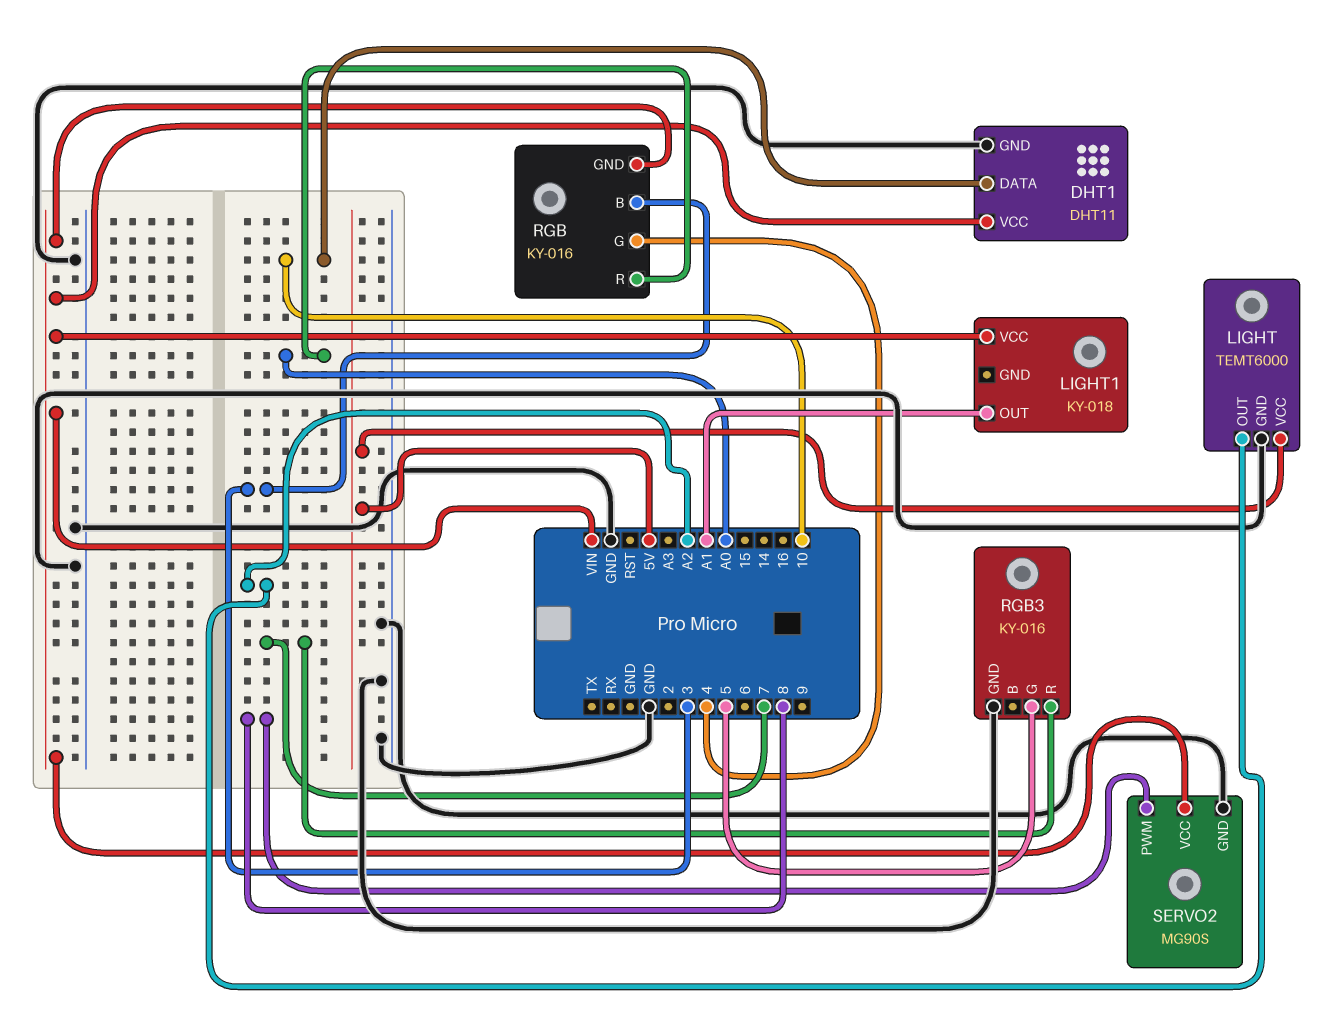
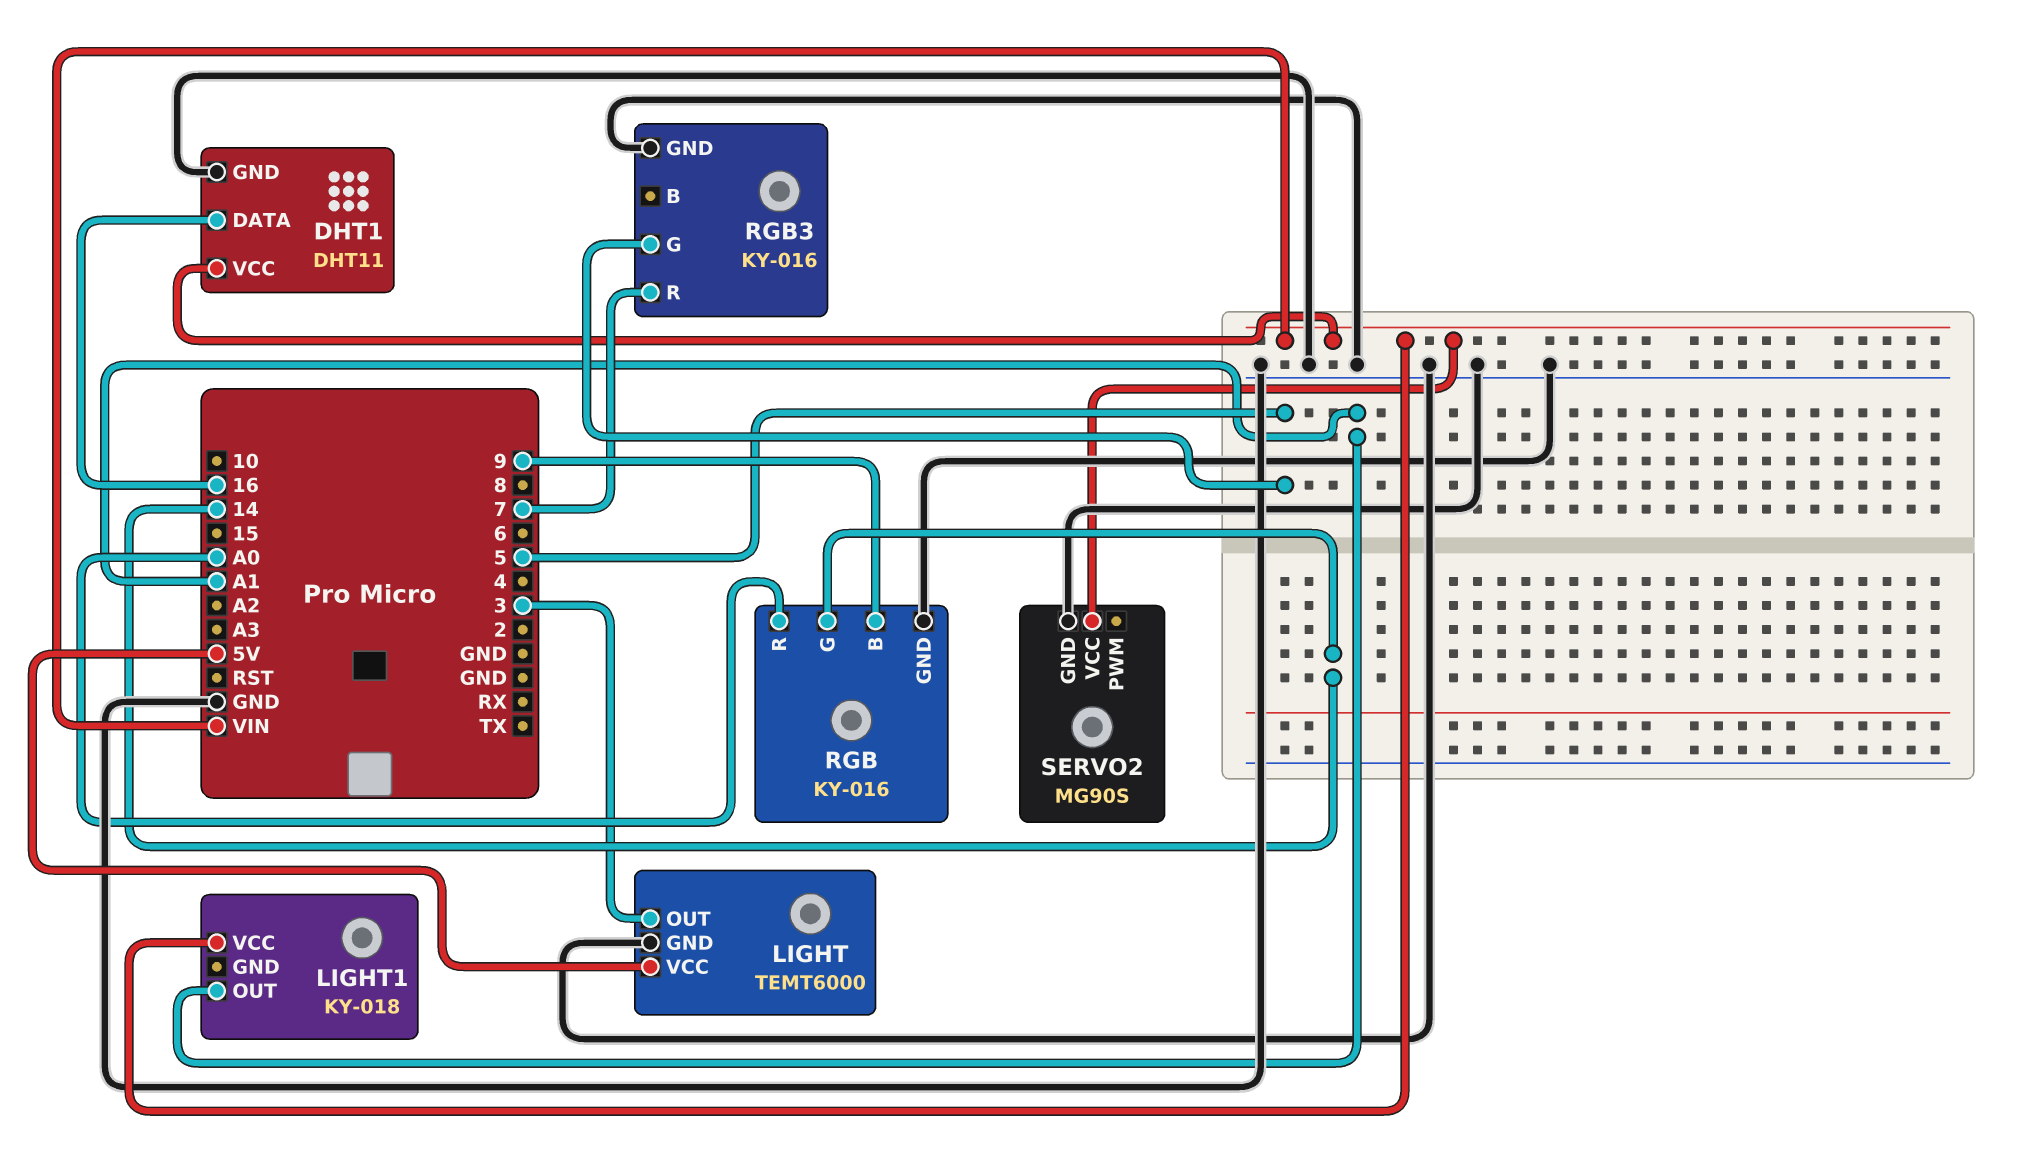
DHT1 pin DATA: 10 -> 16
LIGHT pin OUT: A2 -> 3
RGB pin B: 3 -> 9
RGB pin G: 4 -> 14
RGB pin GND: VIN -> GND
SERVO2 pin PWM: 8 -> none

